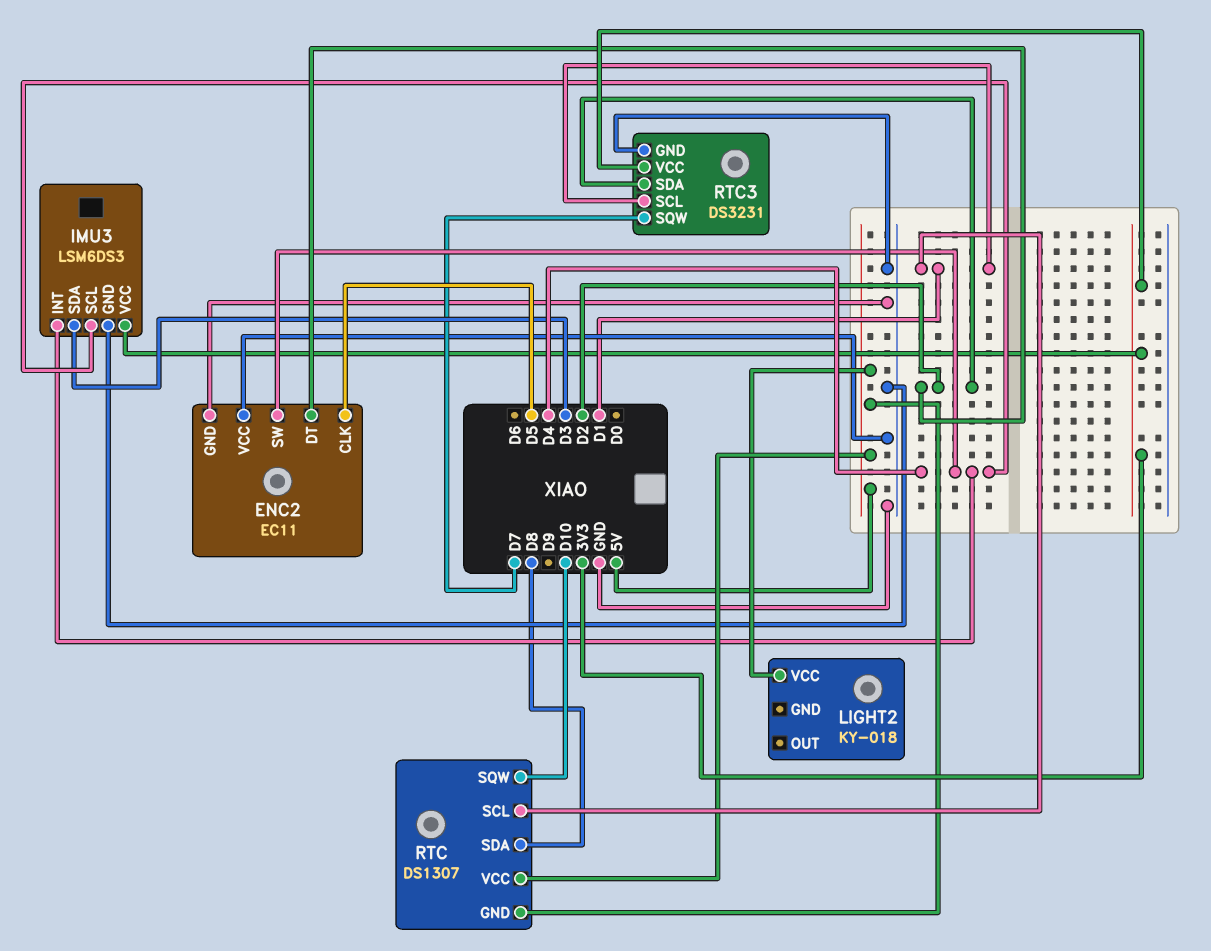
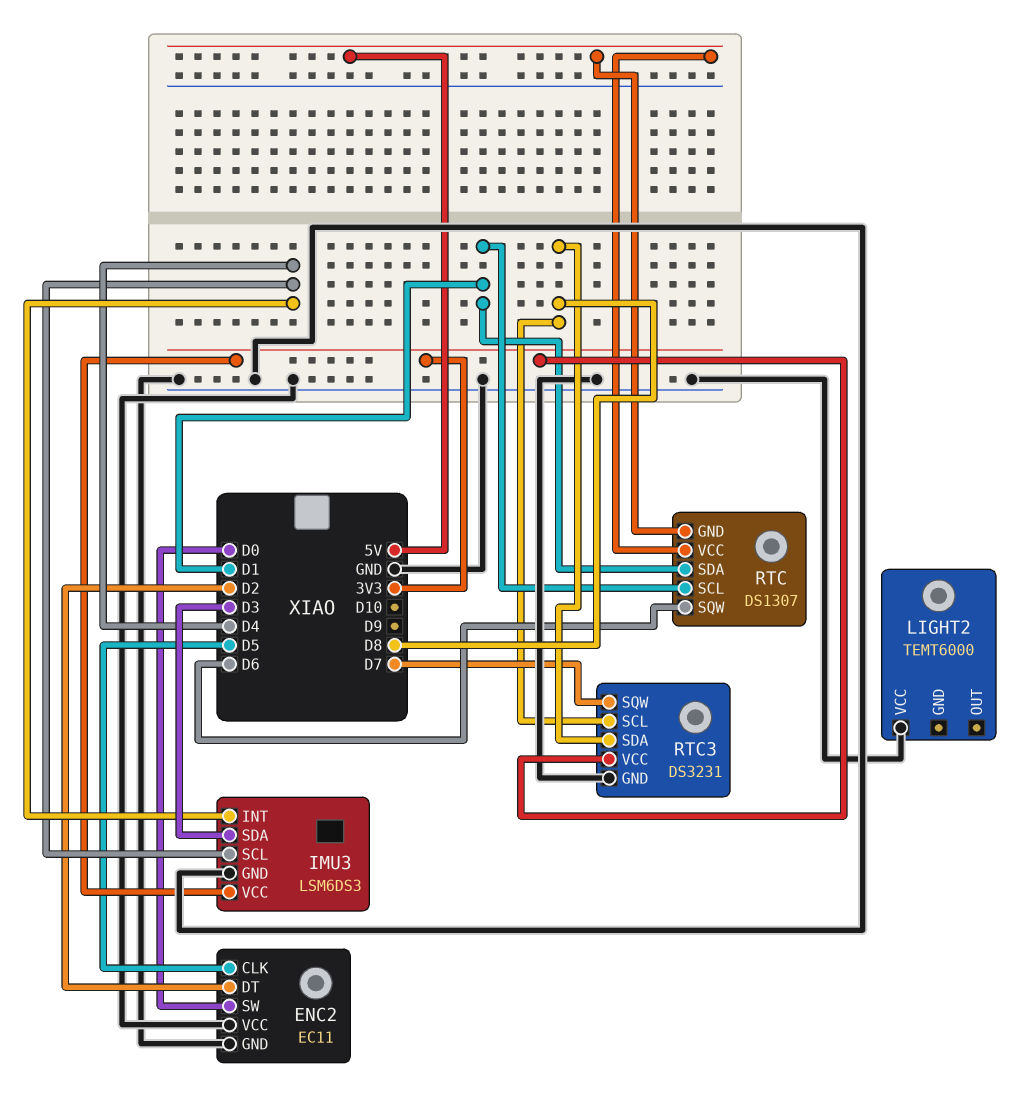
ENC2 pin SW: D4 -> D0
LIGHT2: KY-018 -> TEMT6000
LIGHT2 pin VCC: 5V -> GND
RTC pin SDA: D8 -> D1
RTC pin SQW: D10 -> D6
RTC3 pin SCL: D1 -> D8
RTC3 pin SDA: D2 -> D8

